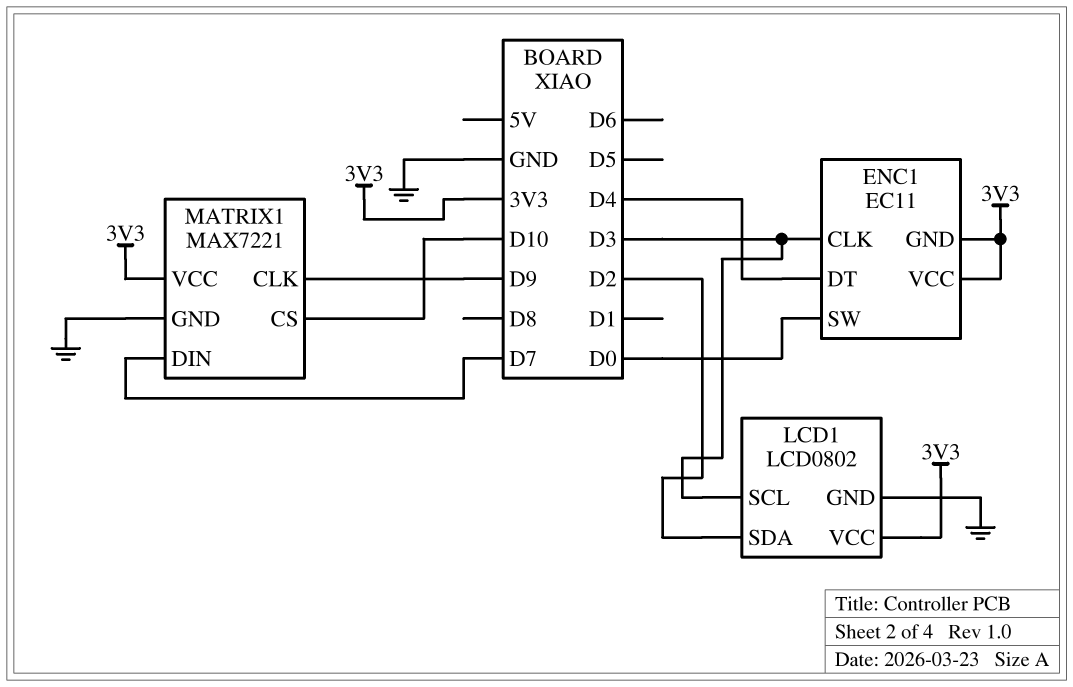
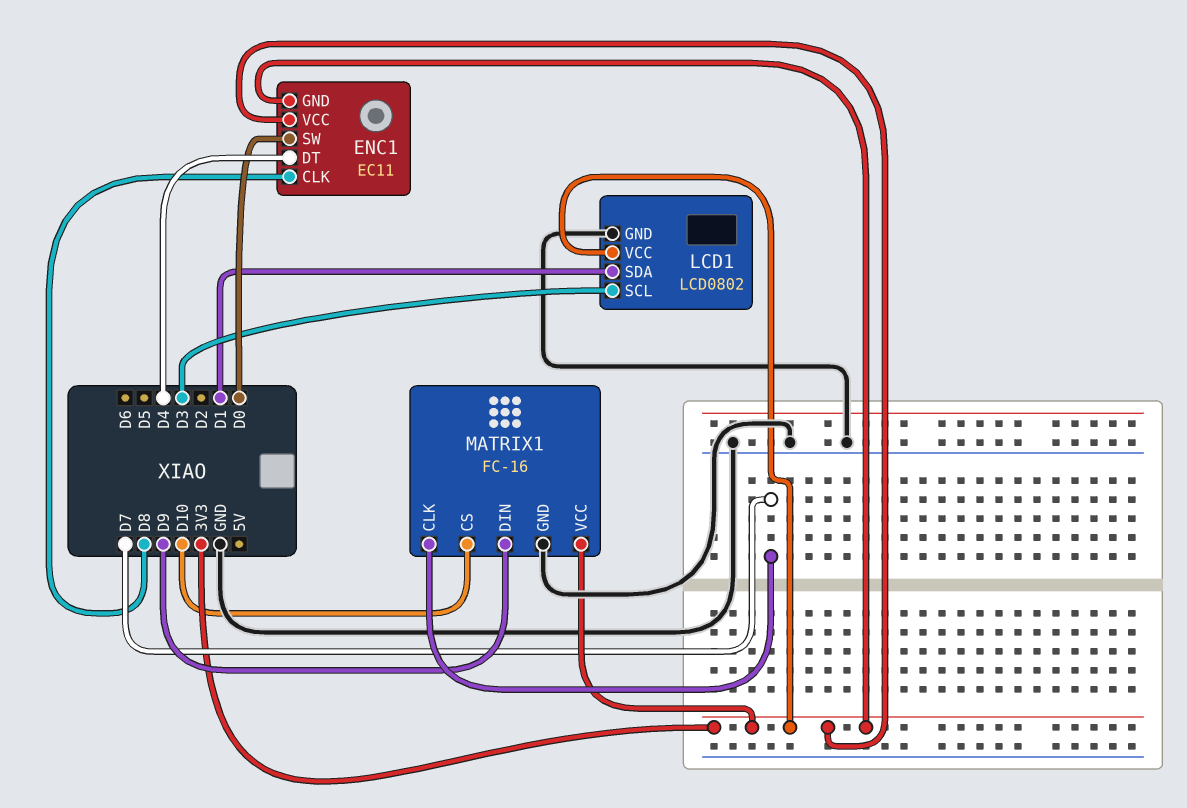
ENC1 pin CLK: D3 -> D8
LCD1 pin SDA: D2 -> D1
MATRIX1: MAX7221 -> FC-16
MATRIX1 pin CLK: D9 -> D7
MATRIX1 pin DIN: D7 -> D9

